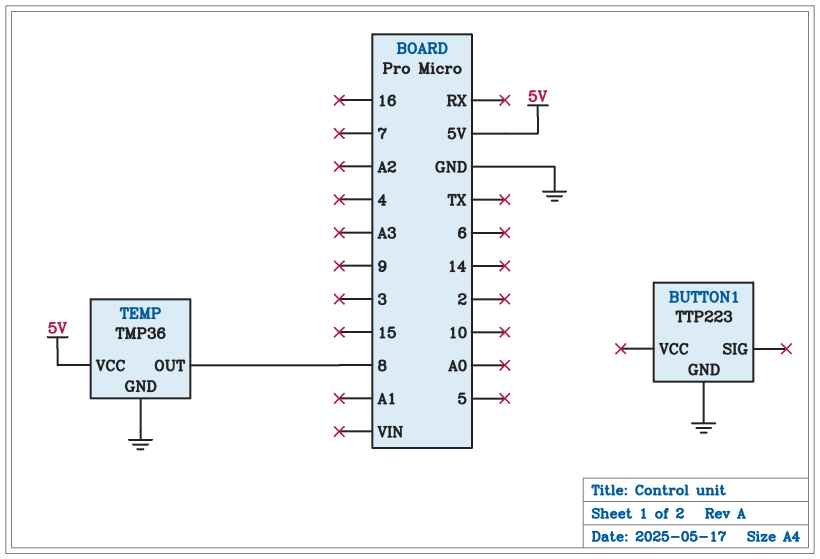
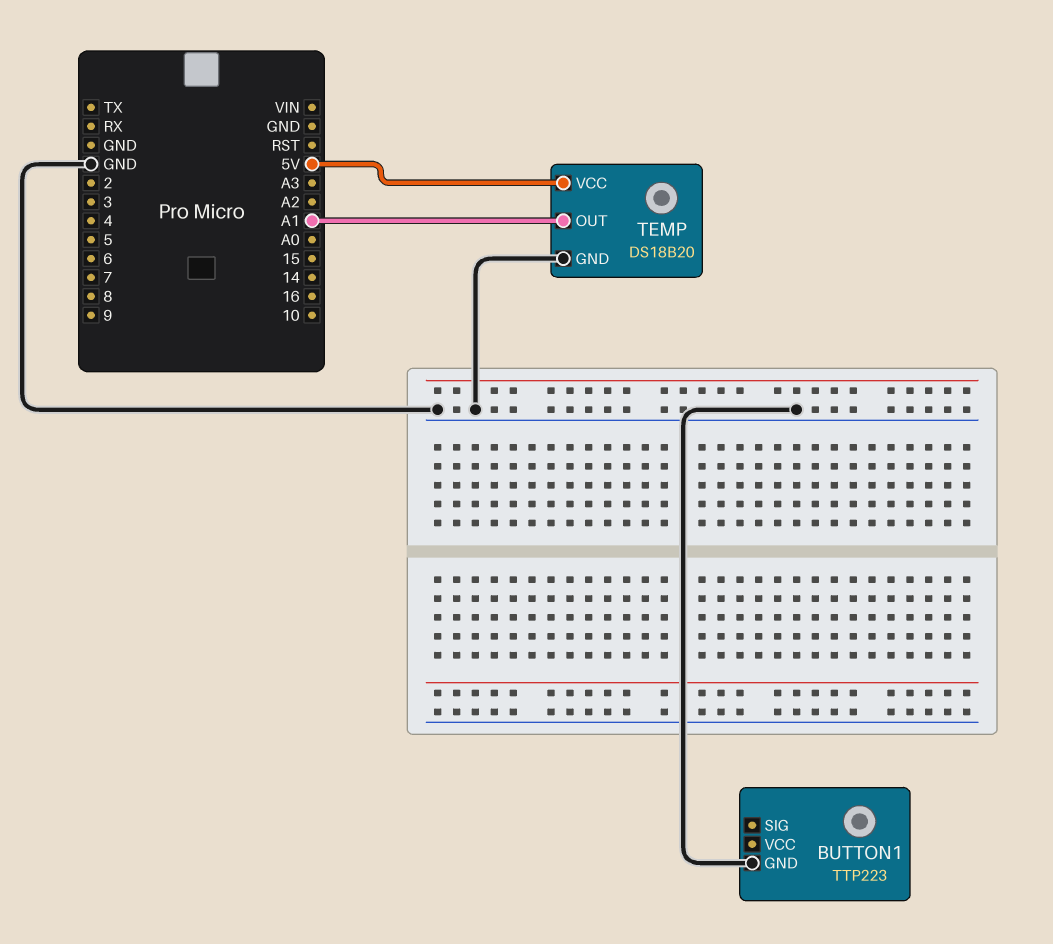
TEMP: TMP36 -> DS18B20
TEMP pin OUT: 8 -> A1

